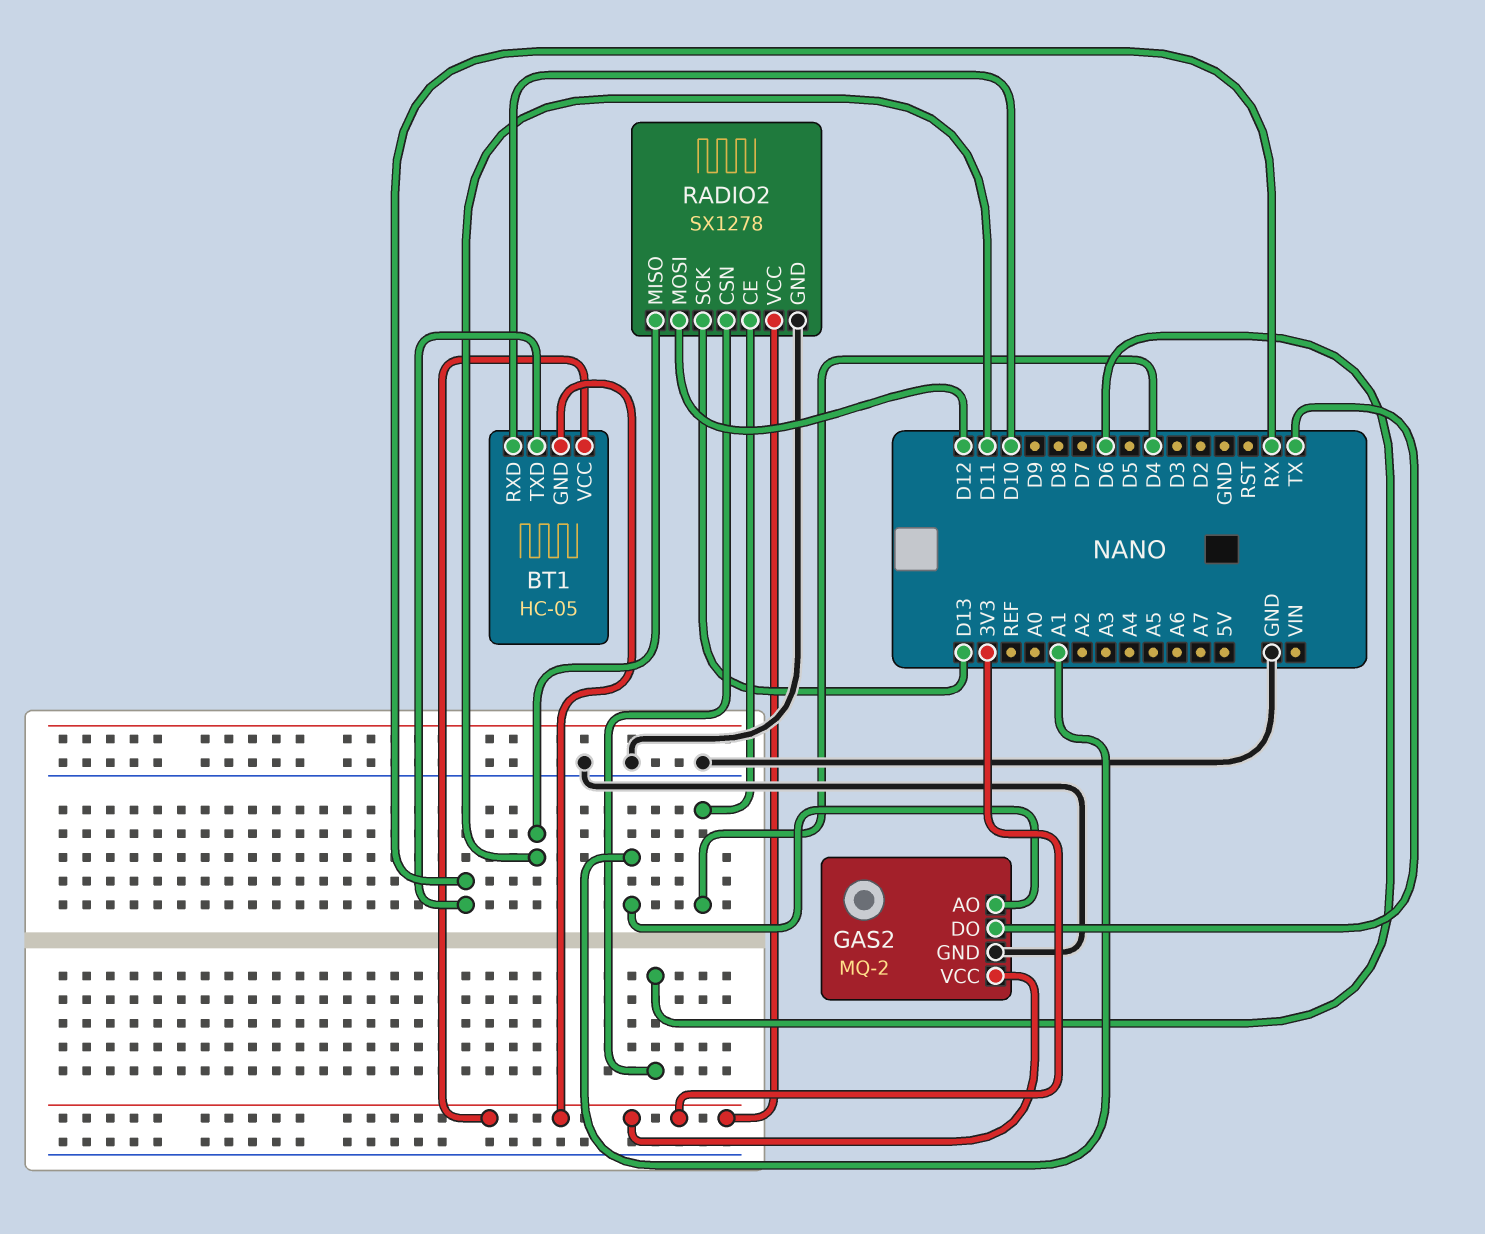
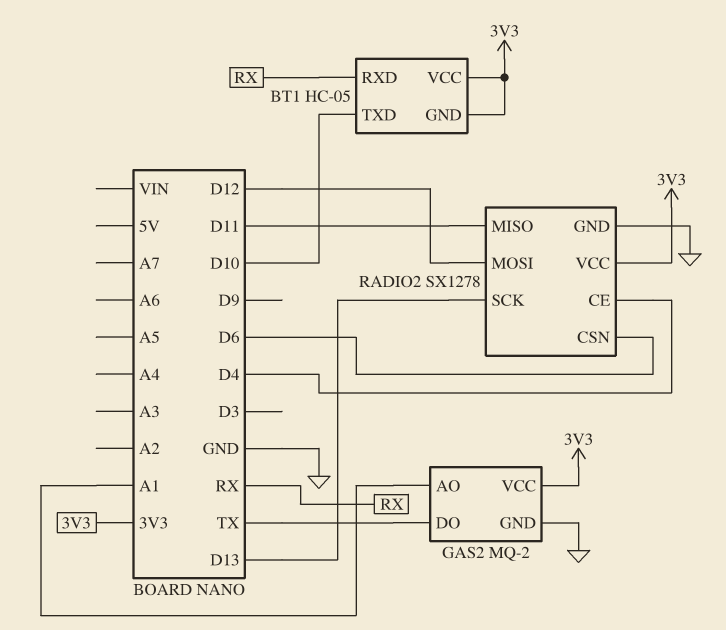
BT1 pin RXD: D10 -> RX
BT1 pin TXD: RX -> D10

